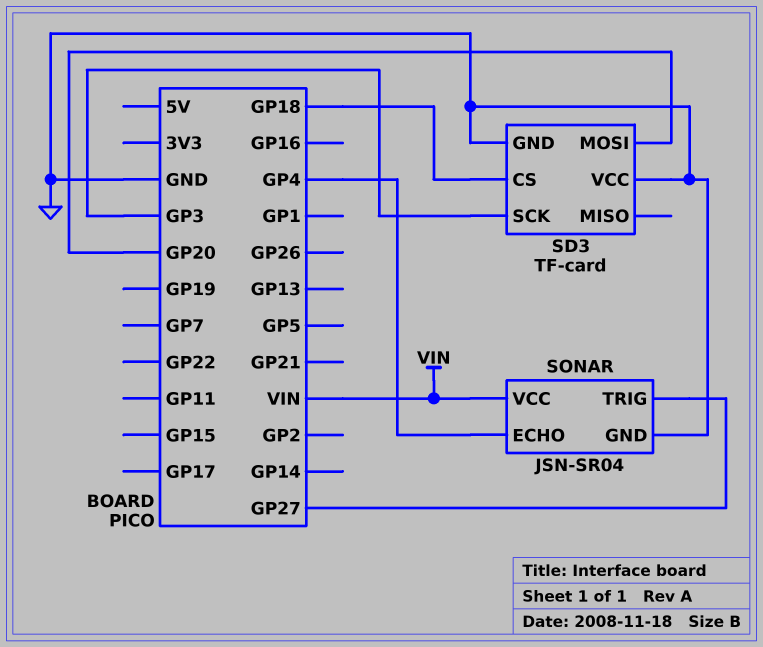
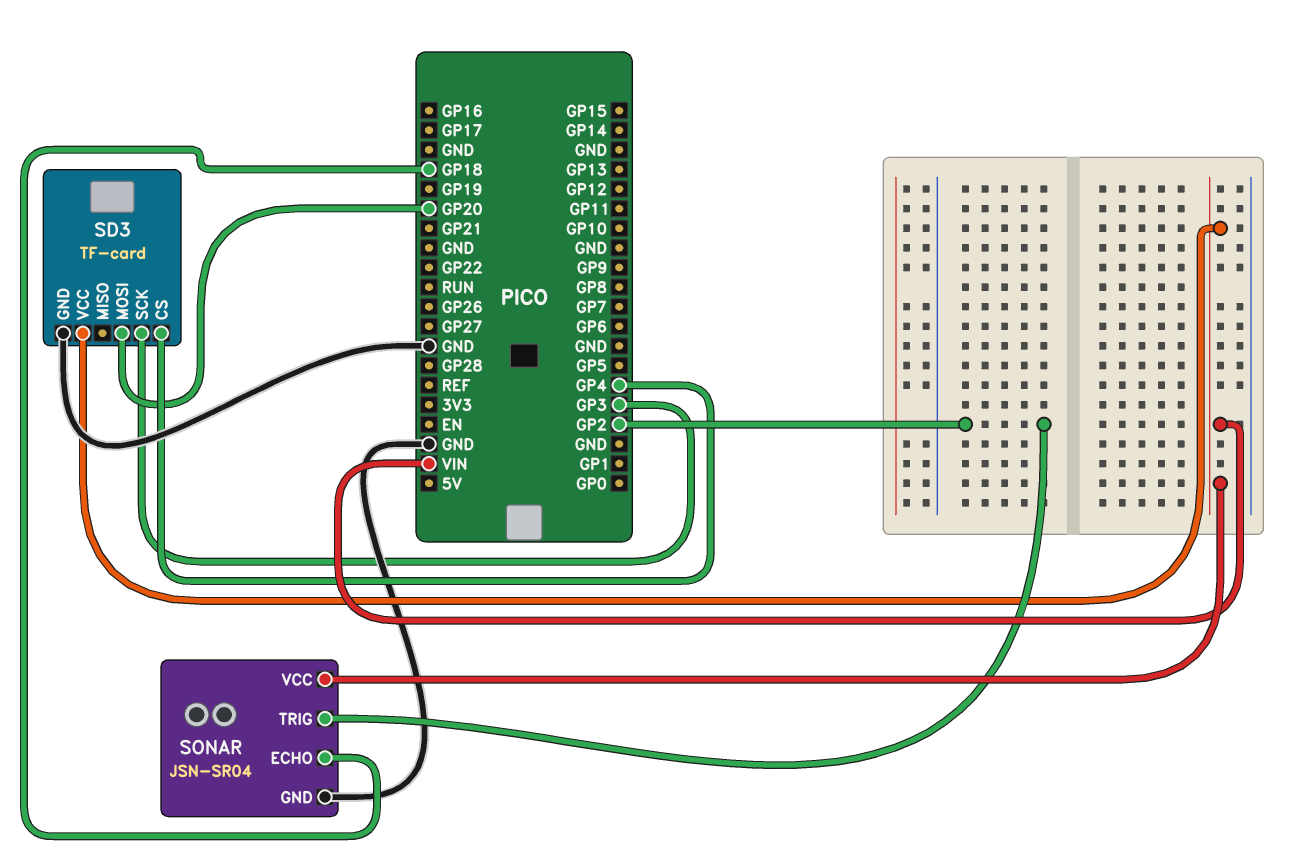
SD3 pin CS: GP18 -> GP4
SD3 pin VCC: GND -> VIN
SONAR pin ECHO: GP4 -> GP18
SONAR pin TRIG: GP27 -> GP2

